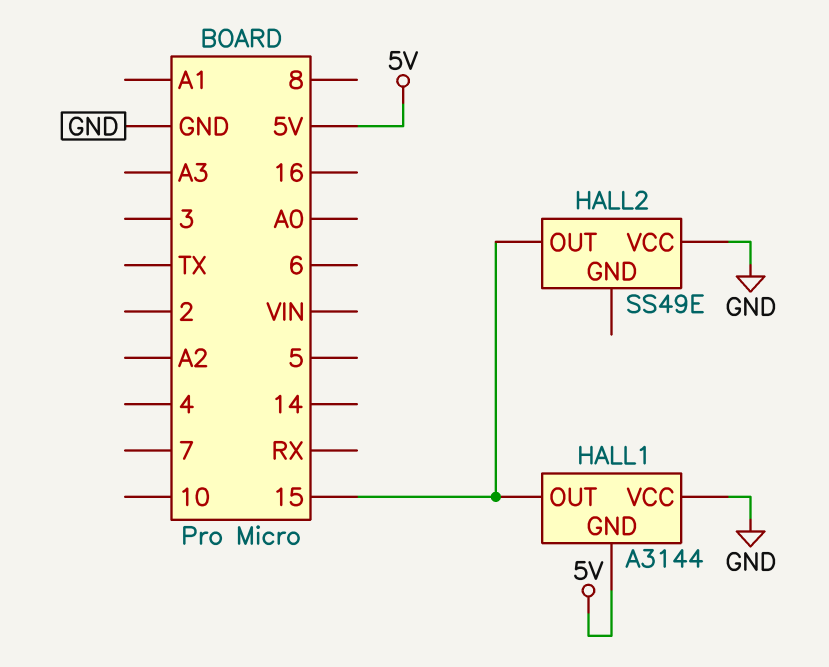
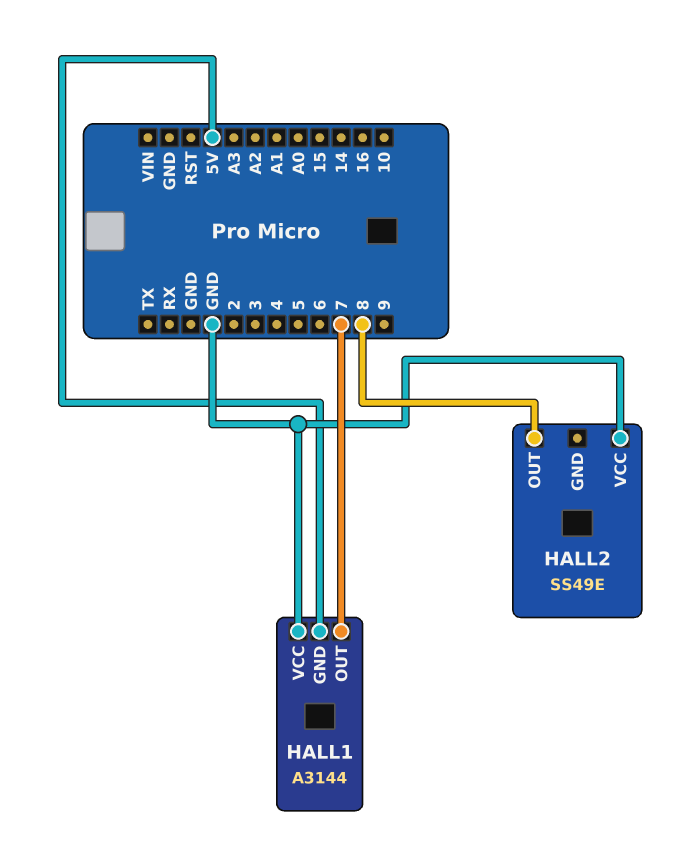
HALL1 pin OUT: 15 -> 7
HALL2 pin OUT: 15 -> 8

